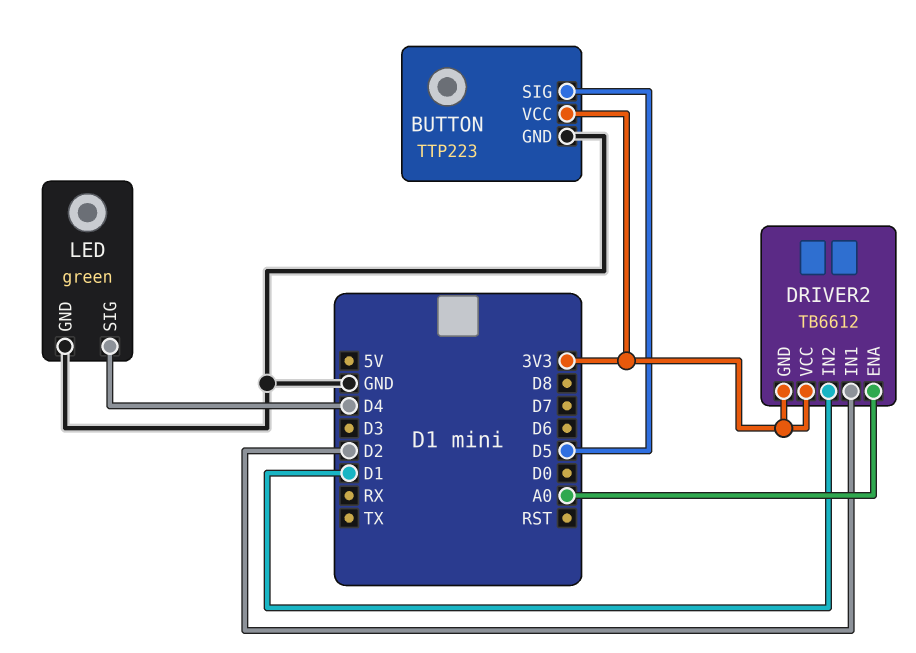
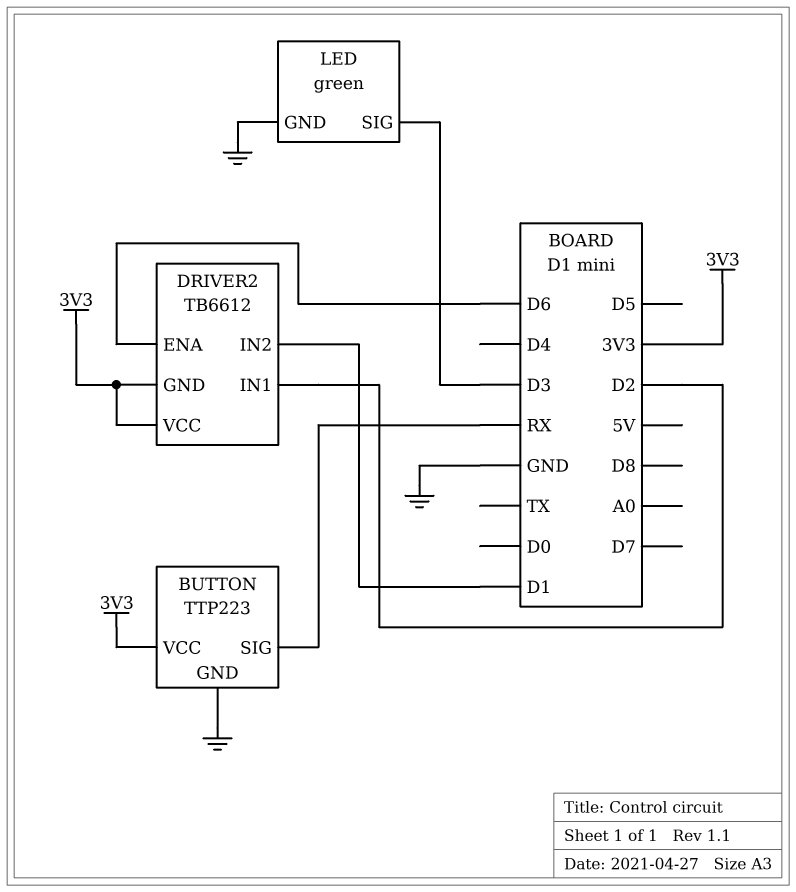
BUTTON pin SIG: D5 -> RX
DRIVER2 pin ENA: A0 -> D6
LED pin SIG: D4 -> D3

